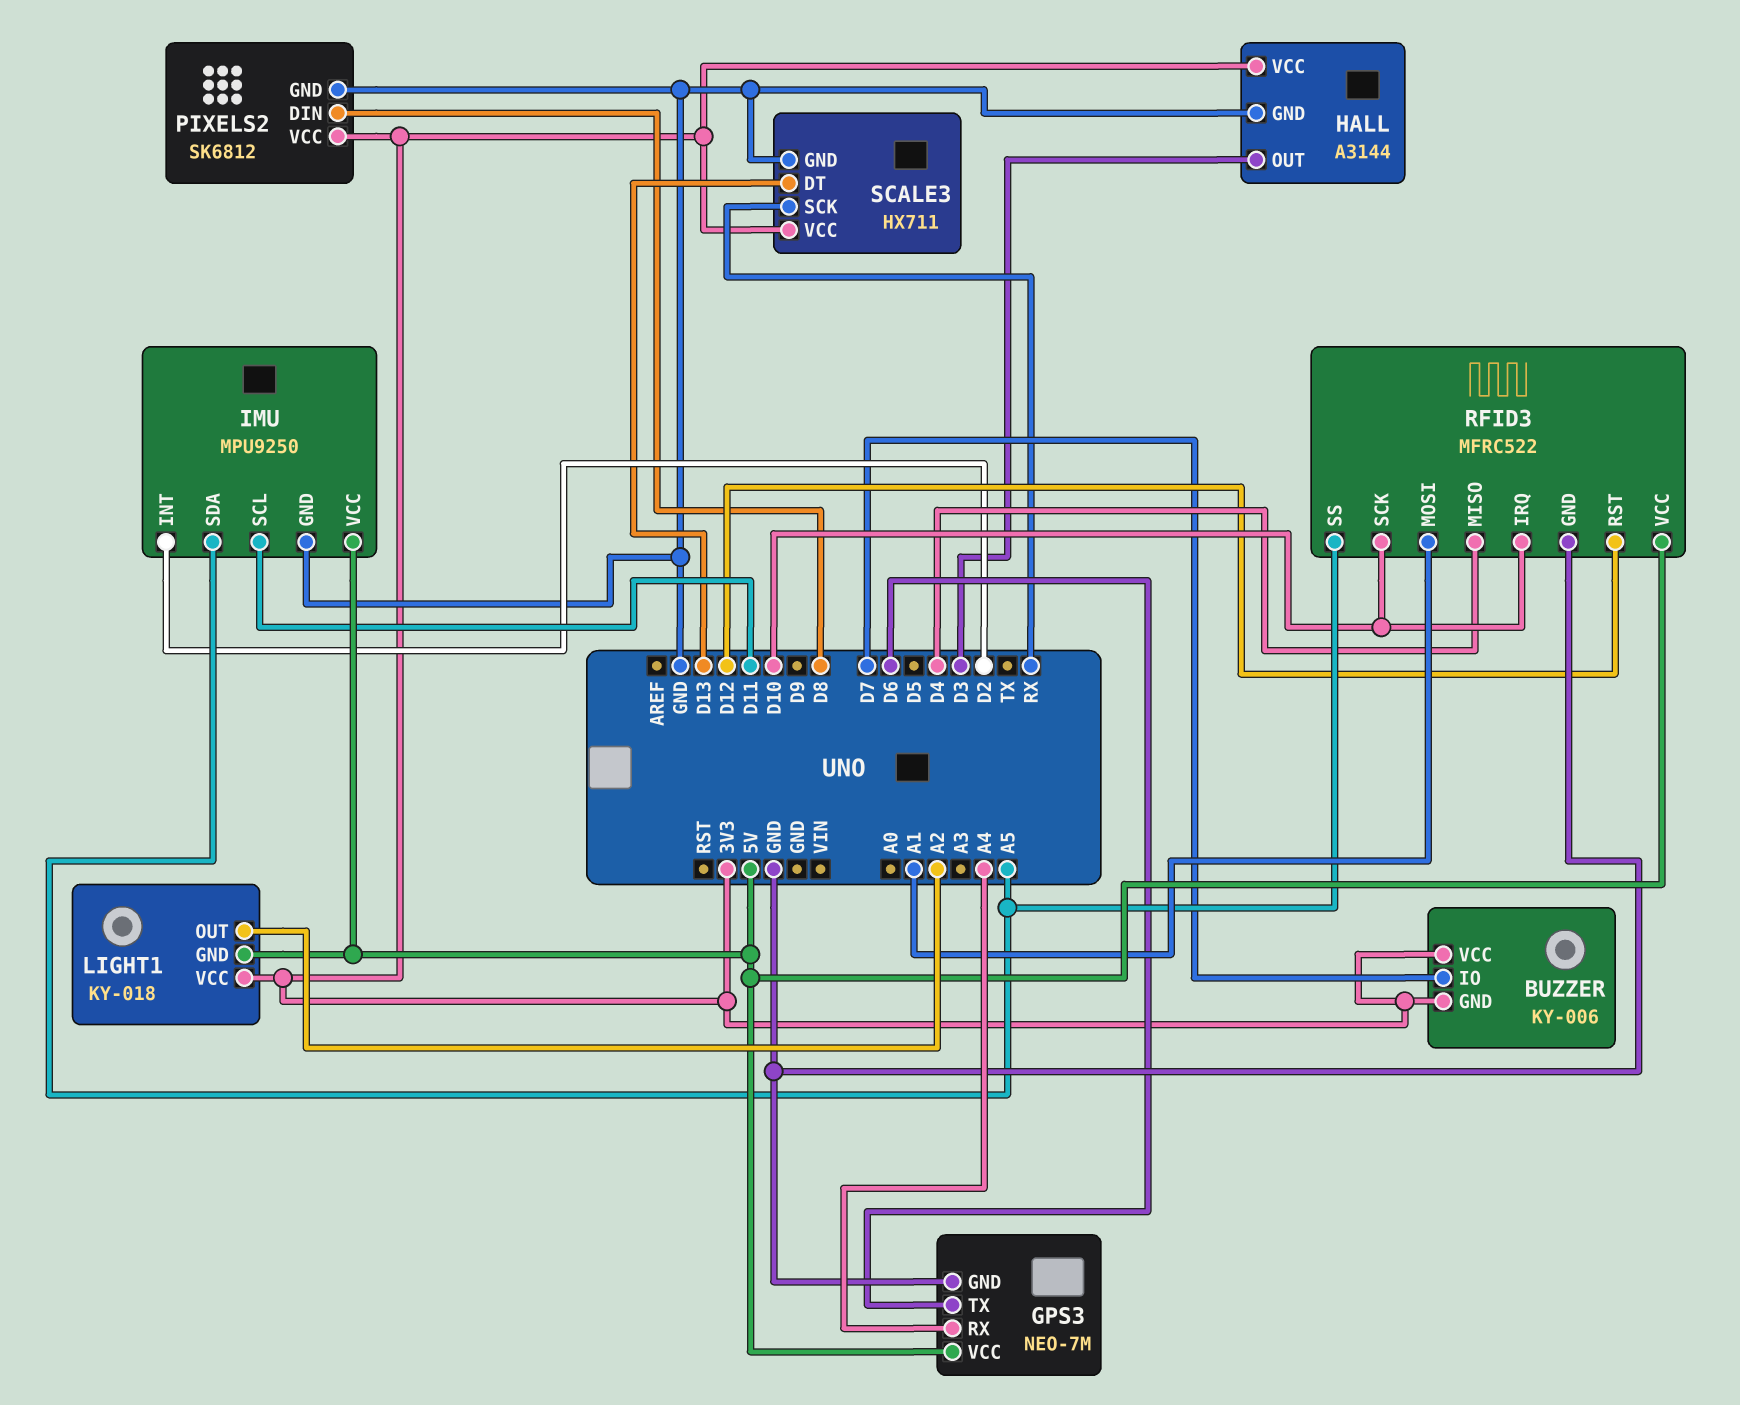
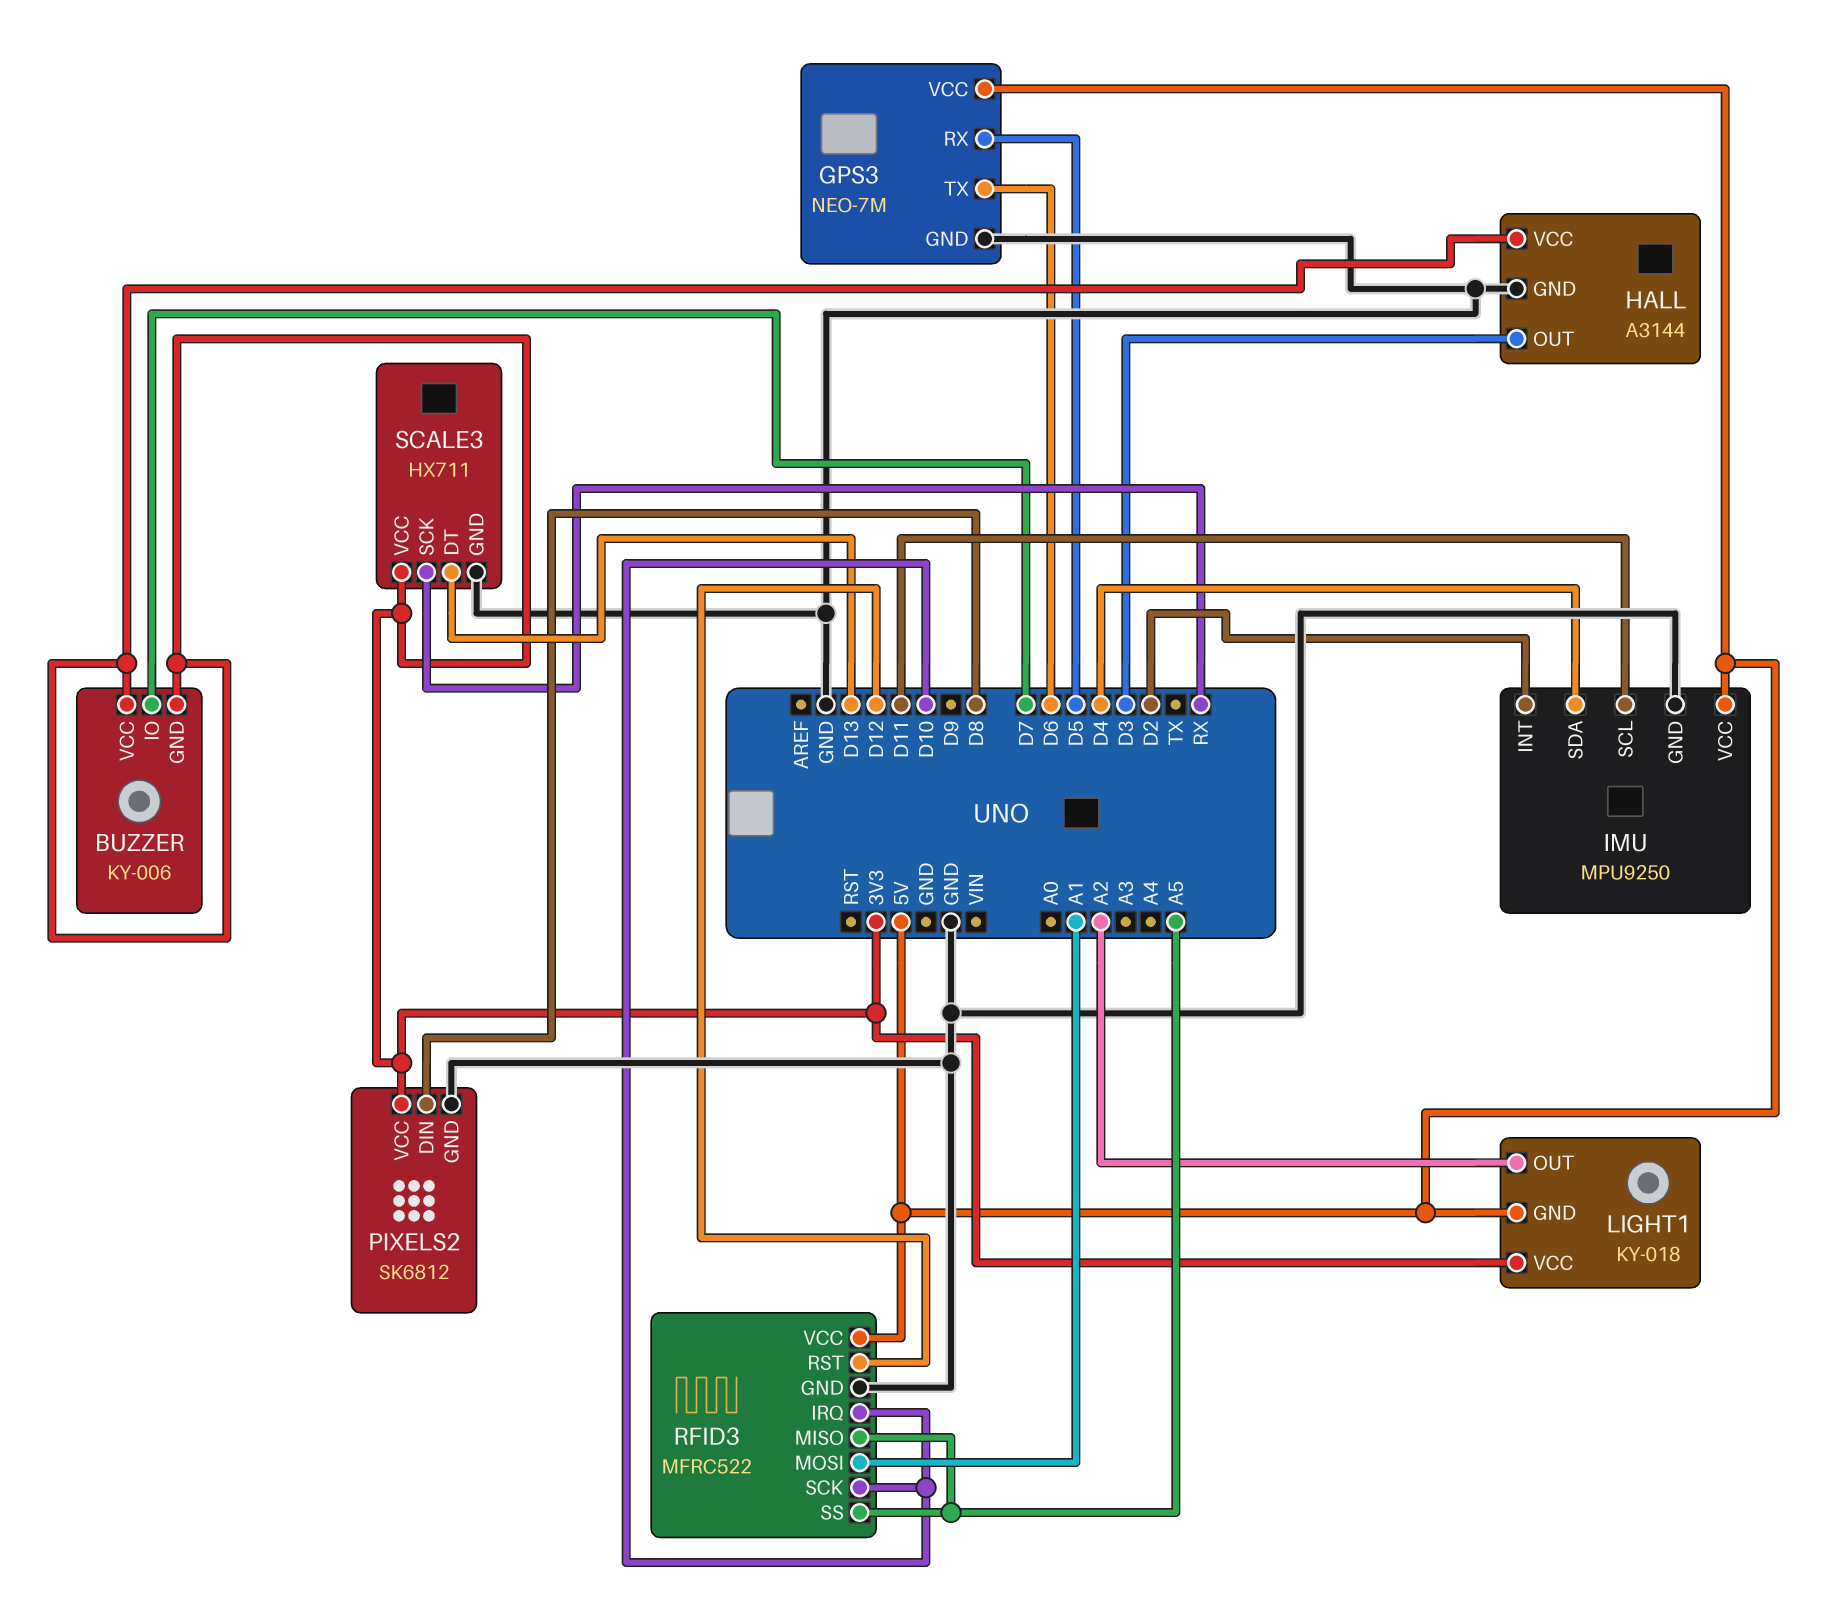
GPS3 pin RX: A4 -> D5
IMU pin SDA: A5 -> D4
RFID3 pin MISO: D4 -> A5

